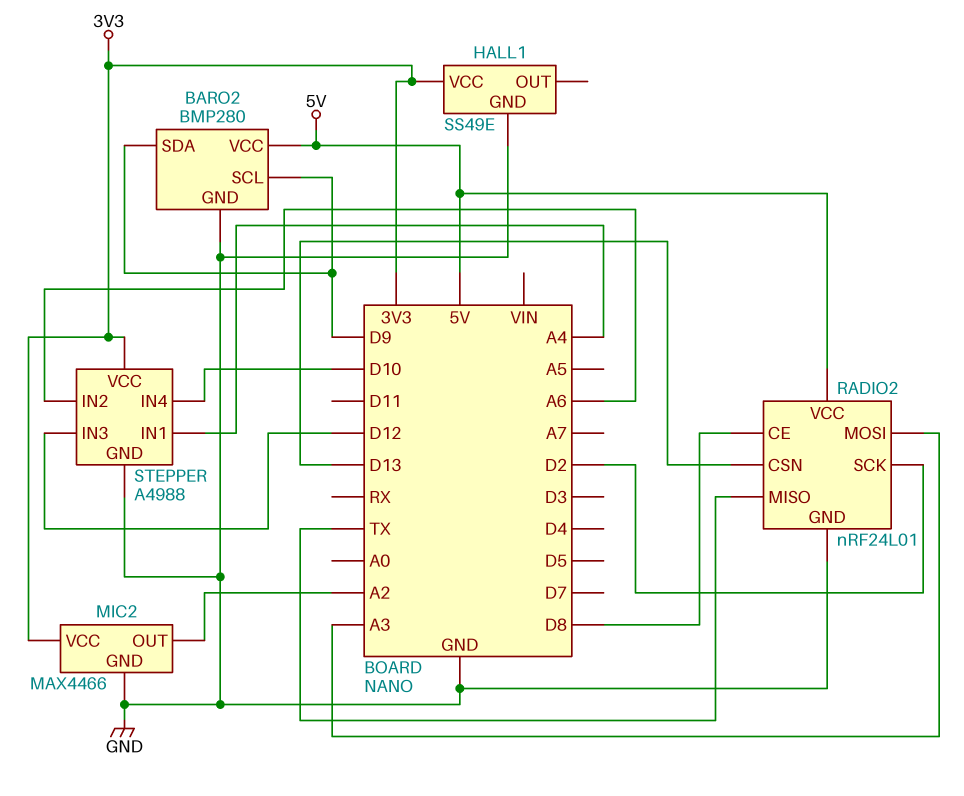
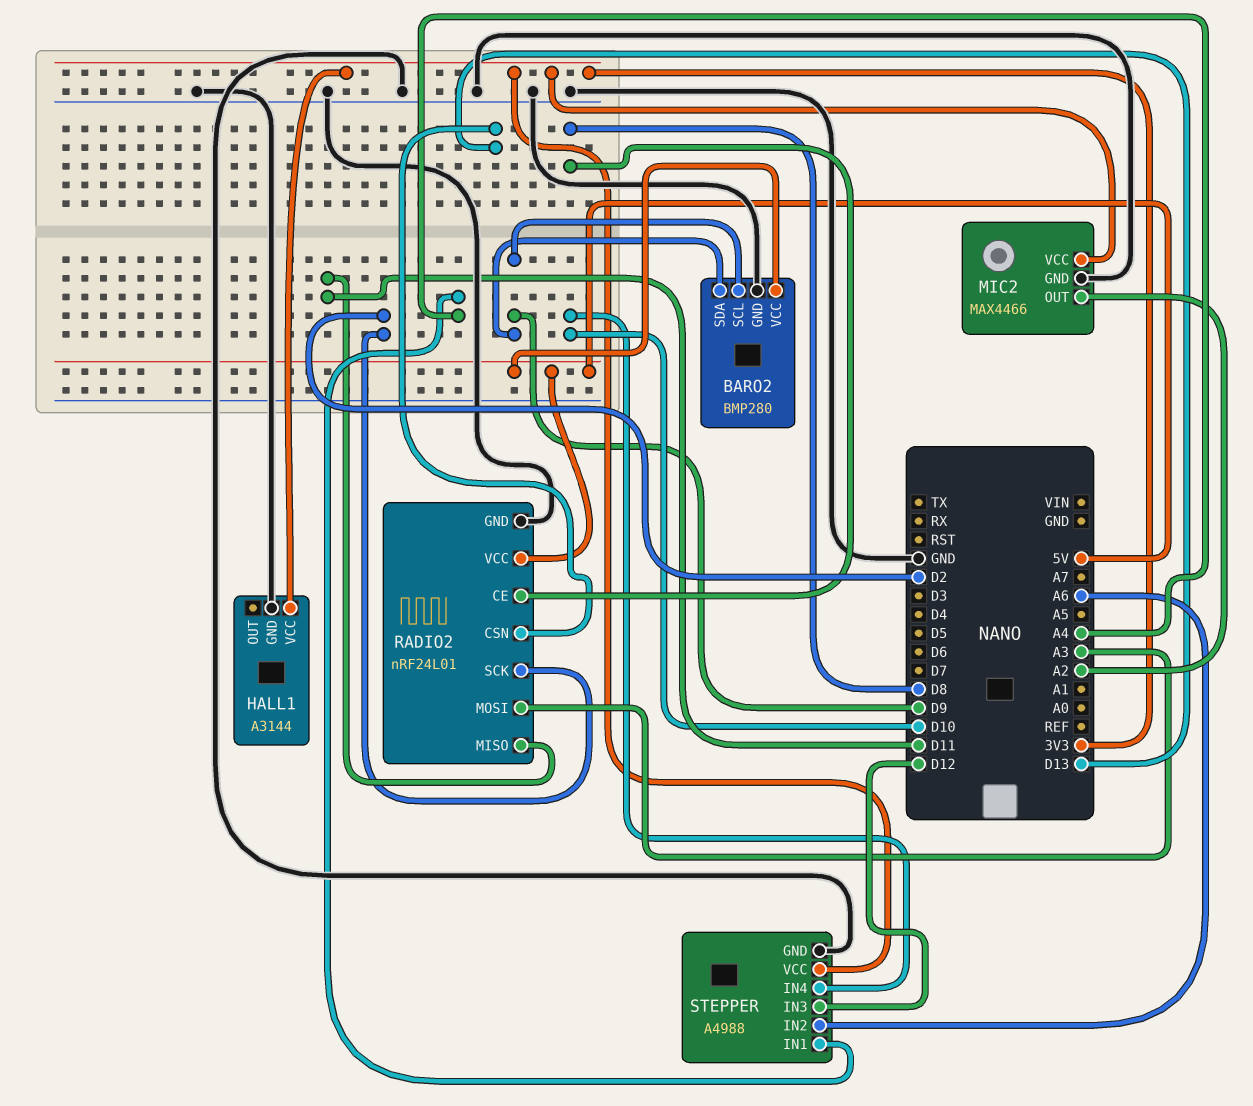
HALL1: SS49E -> A3144
RADIO2 pin MISO: TX -> D11

